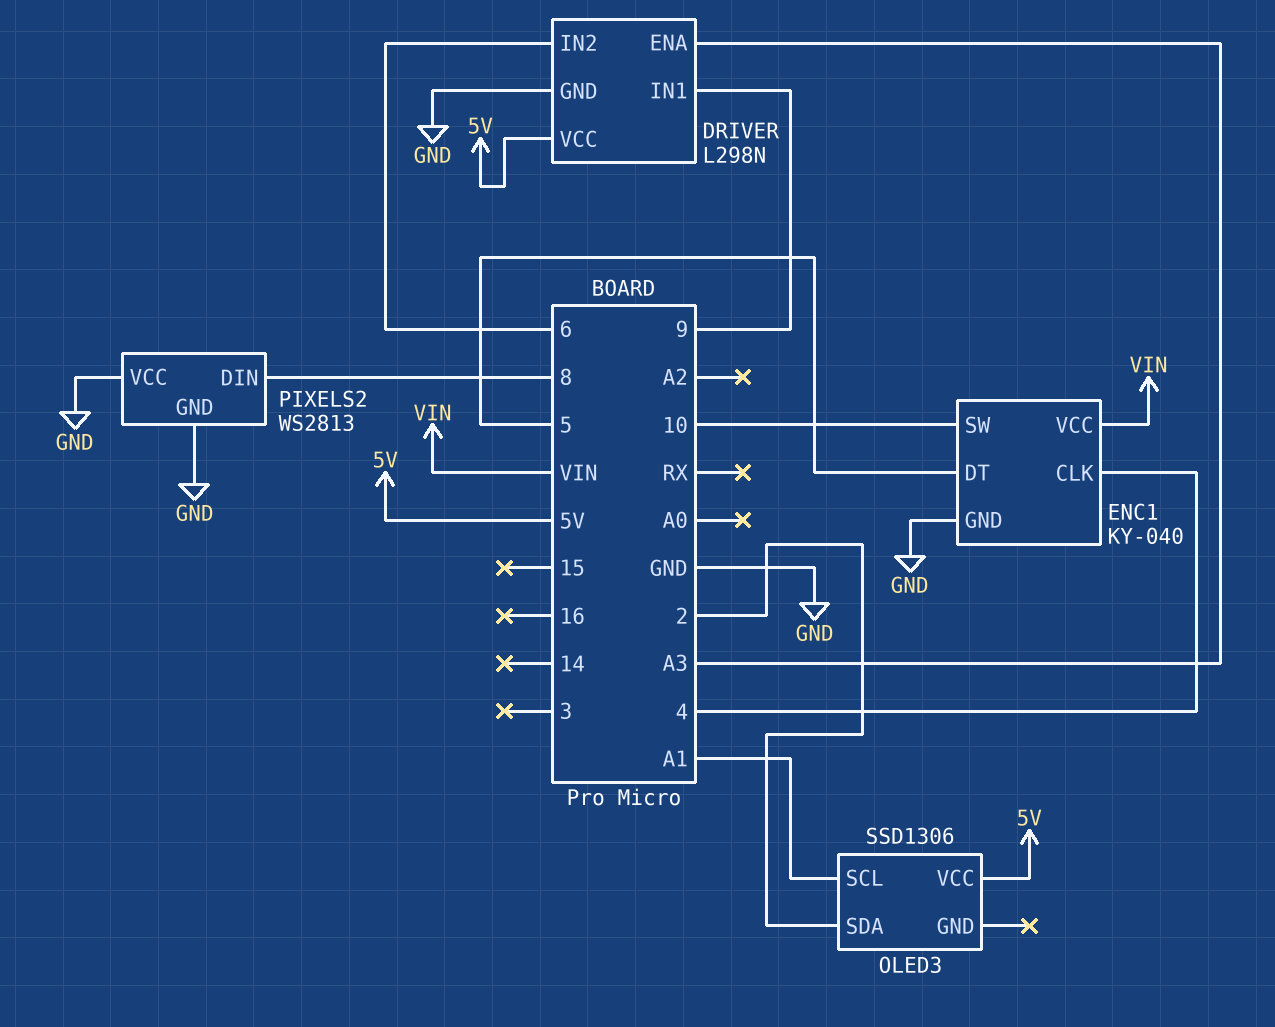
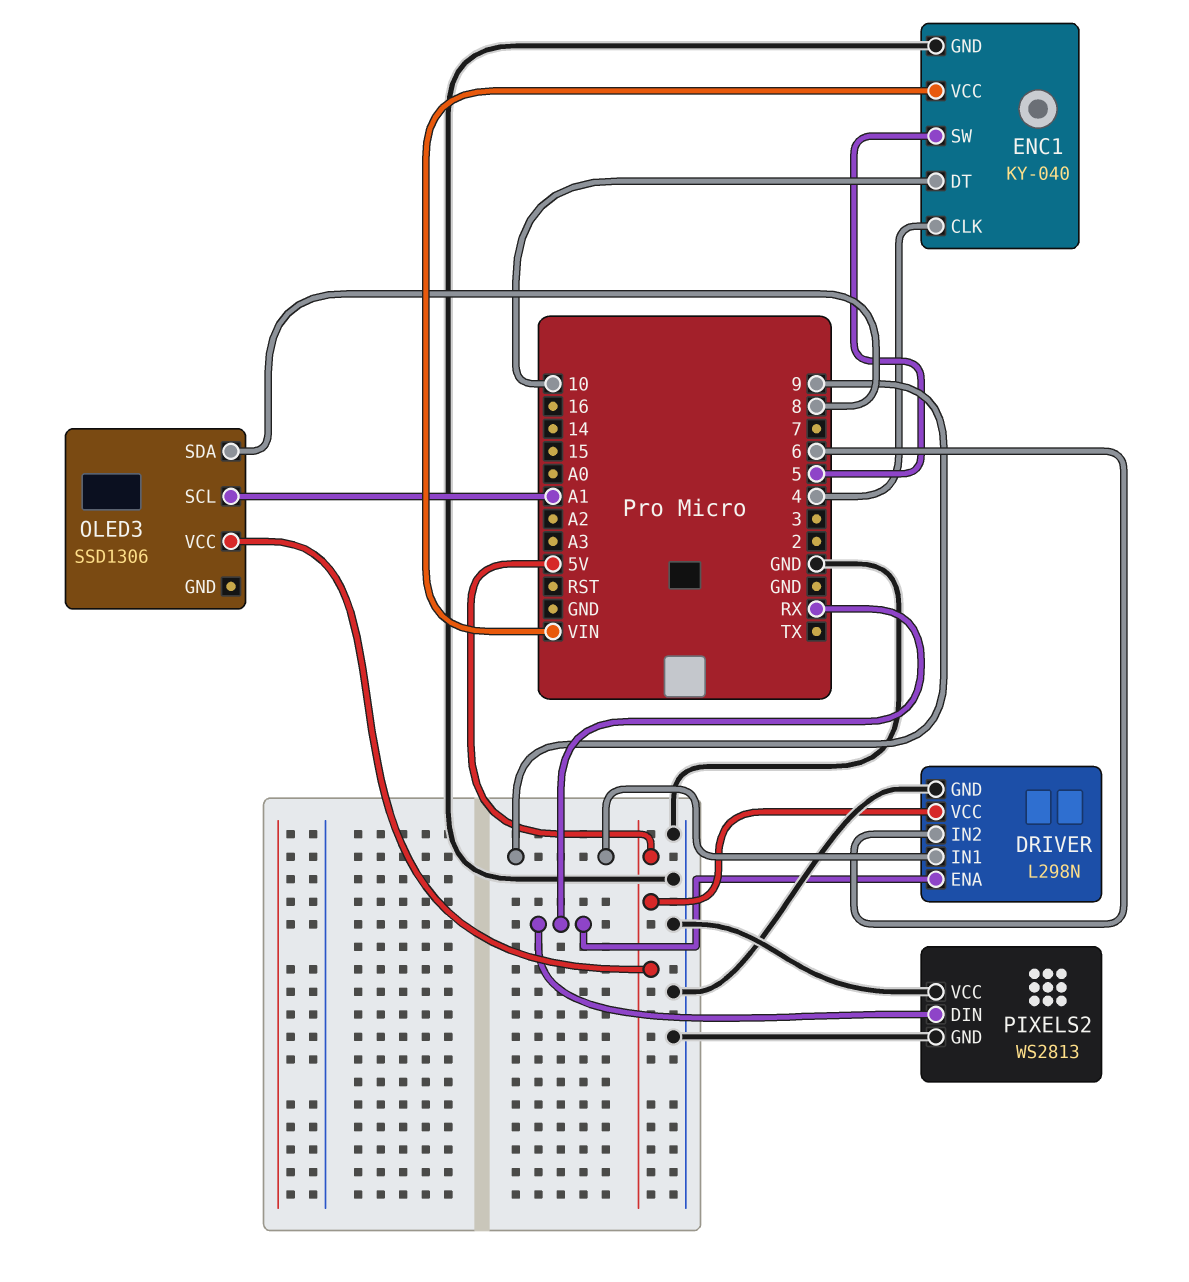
DRIVER pin ENA: A3 -> RX
ENC1 pin DT: 5 -> 10
ENC1 pin SW: 10 -> 5
OLED3 pin SDA: 2 -> 8
PIXELS2 pin DIN: 8 -> RX

